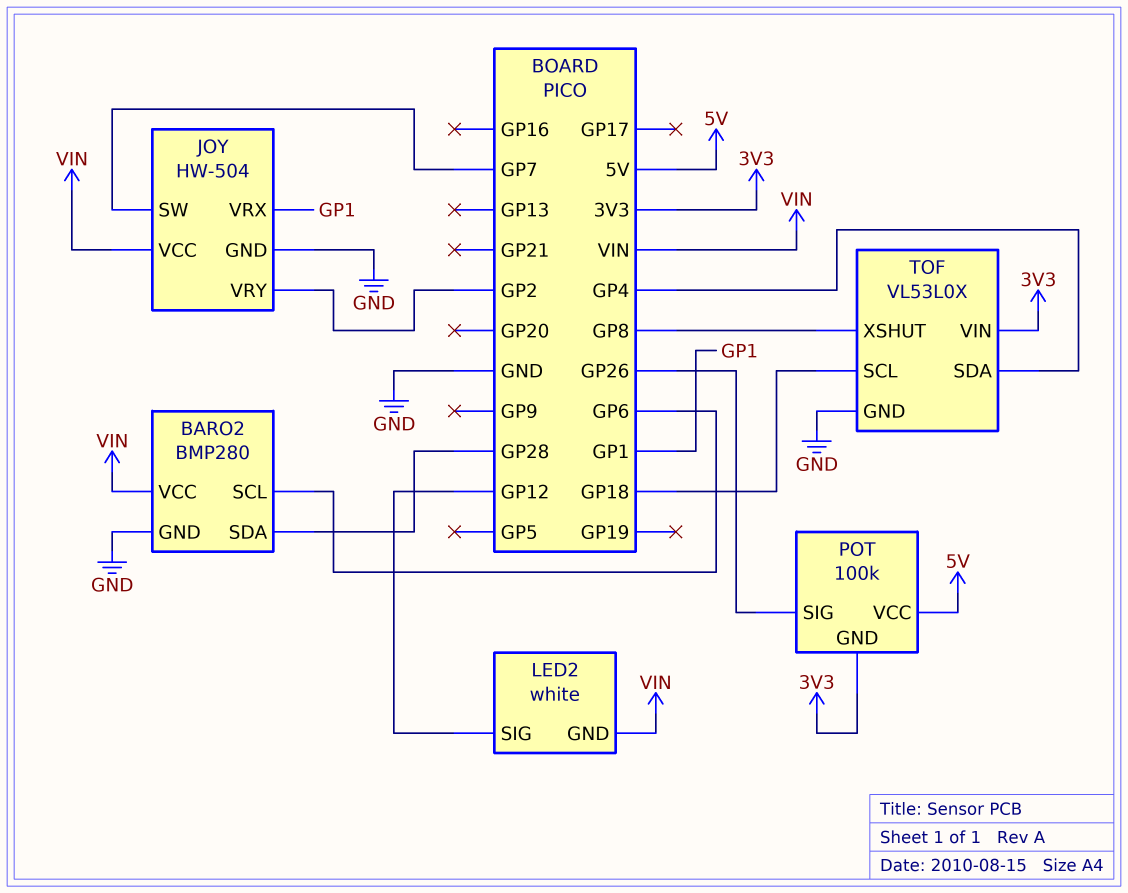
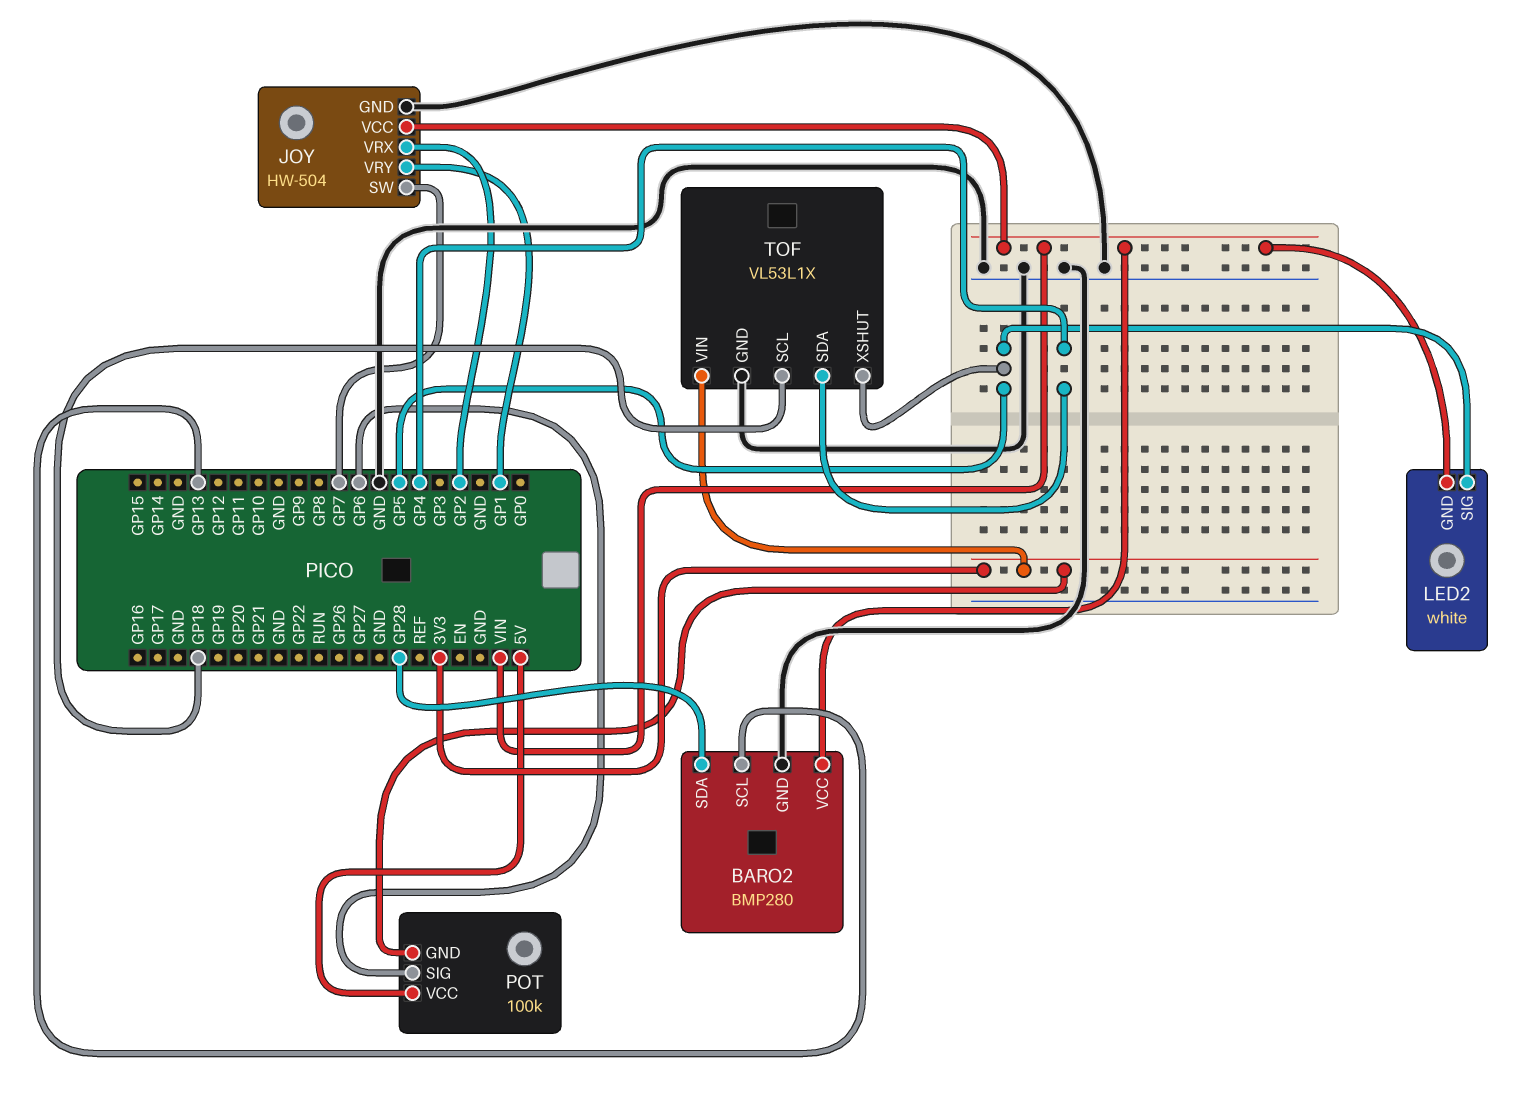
BARO2 pin SCL: GP6 -> GP13
JOY pin VRX: GP1 -> GP2
JOY pin VRY: GP2 -> GP1
LED2 pin SIG: GP12 -> GP5
POT pin SIG: GP26 -> GP6
TOF: VL53L0X -> VL53L1X
TOF pin XSHUT: GP8 -> GP5

